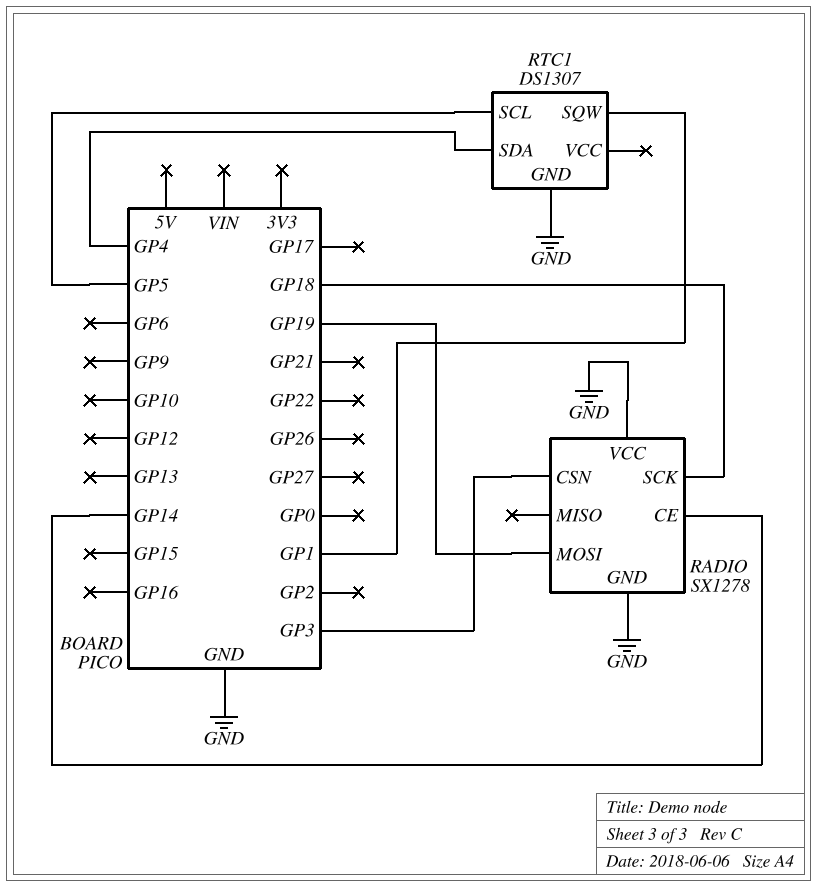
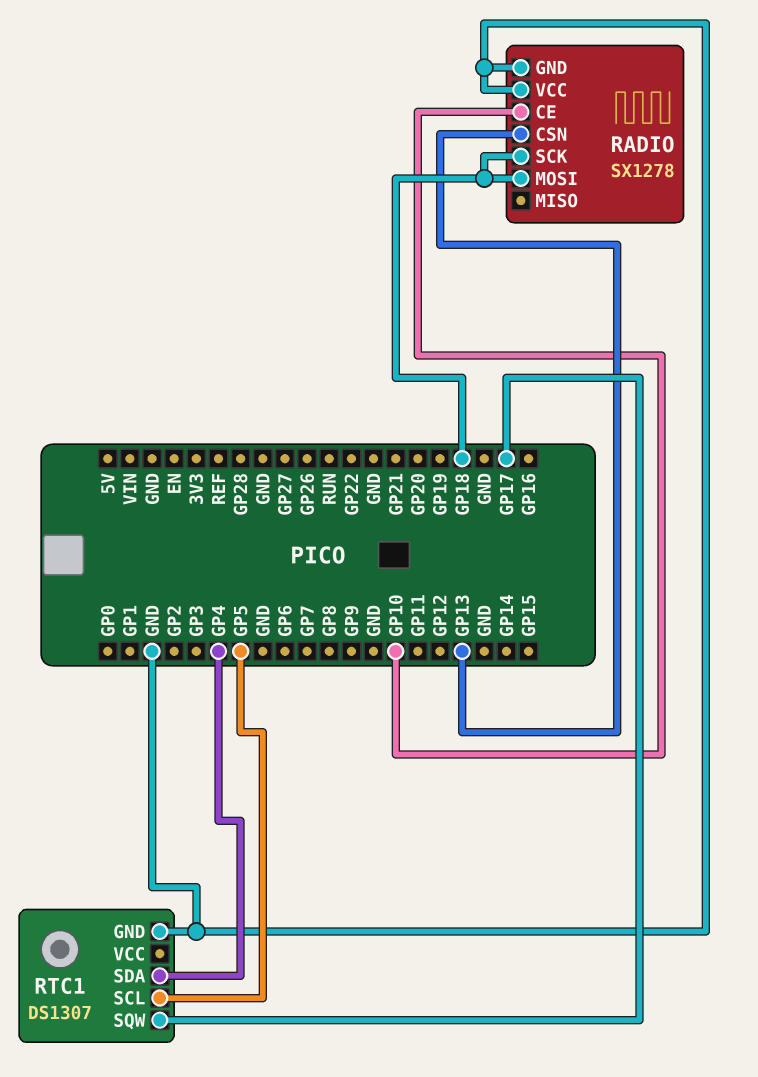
RADIO pin CE: GP14 -> GP10
RADIO pin CSN: GP3 -> GP13
RADIO pin MOSI: GP19 -> GP18
RTC1 pin SQW: GP1 -> GP17

